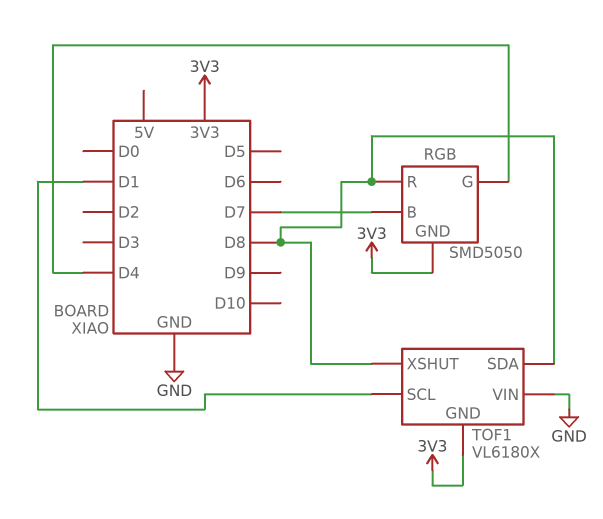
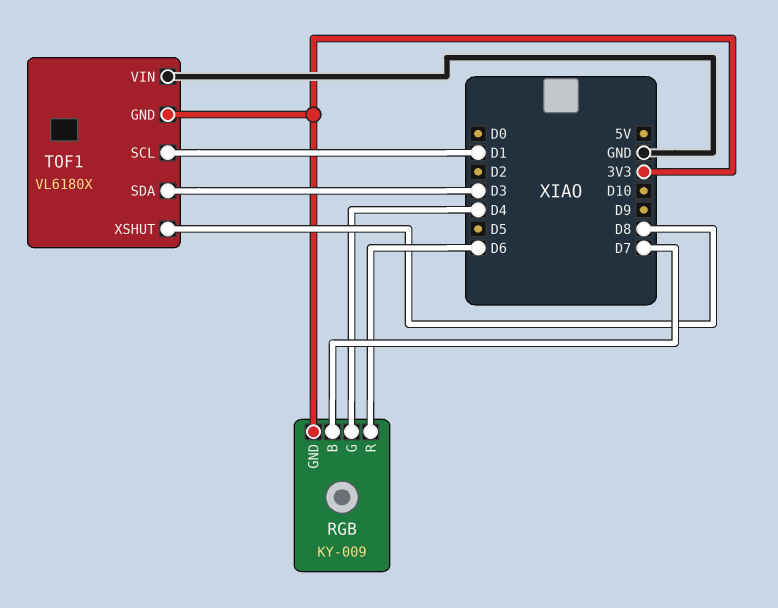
RGB: SMD5050 -> KY-009
RGB pin R: D8 -> D6
TOF1 pin SDA: D8 -> D3

